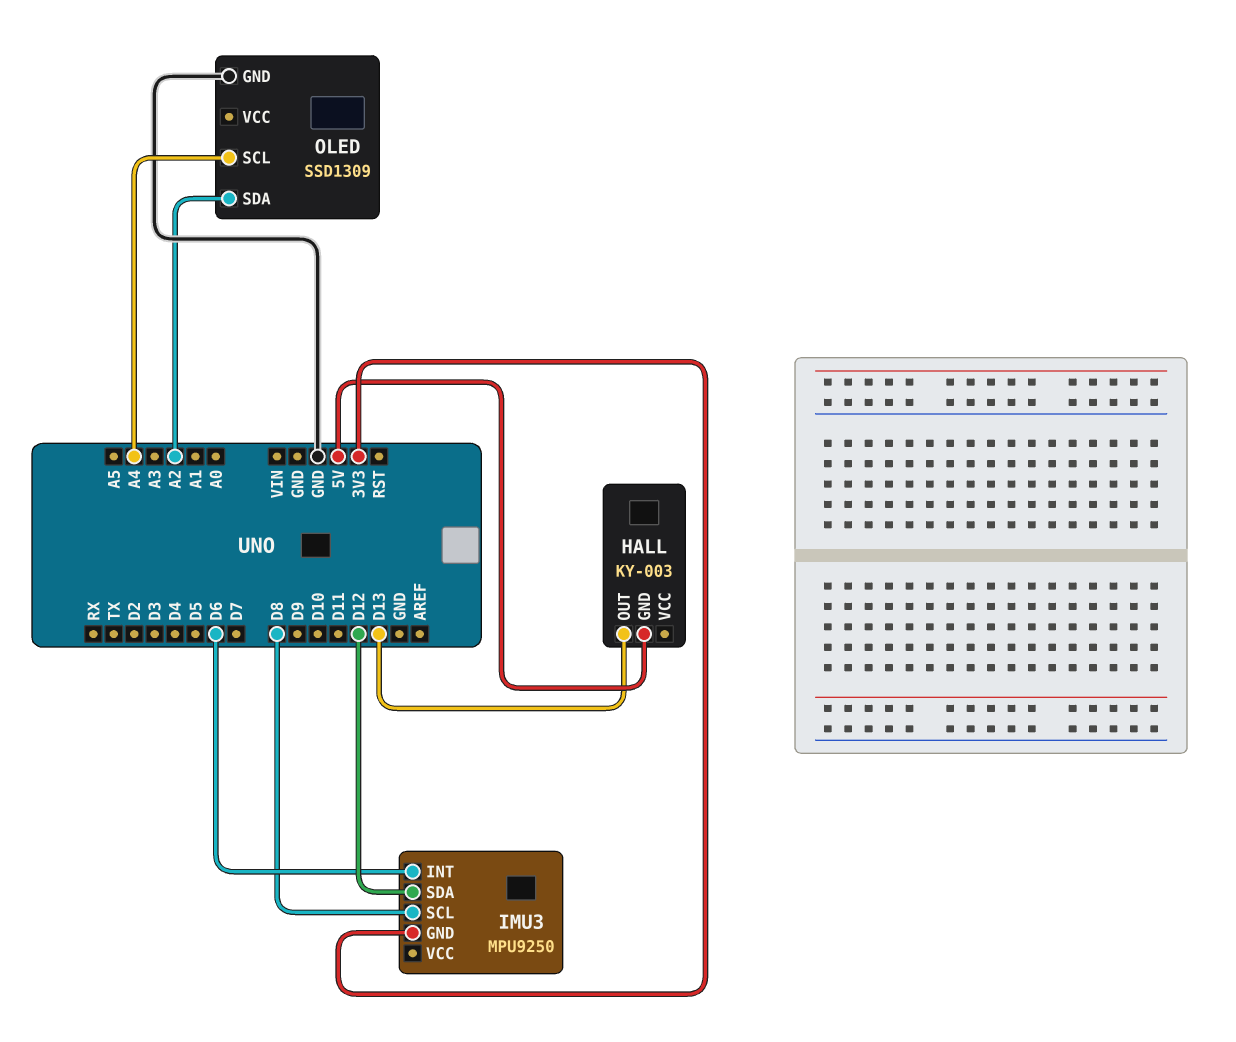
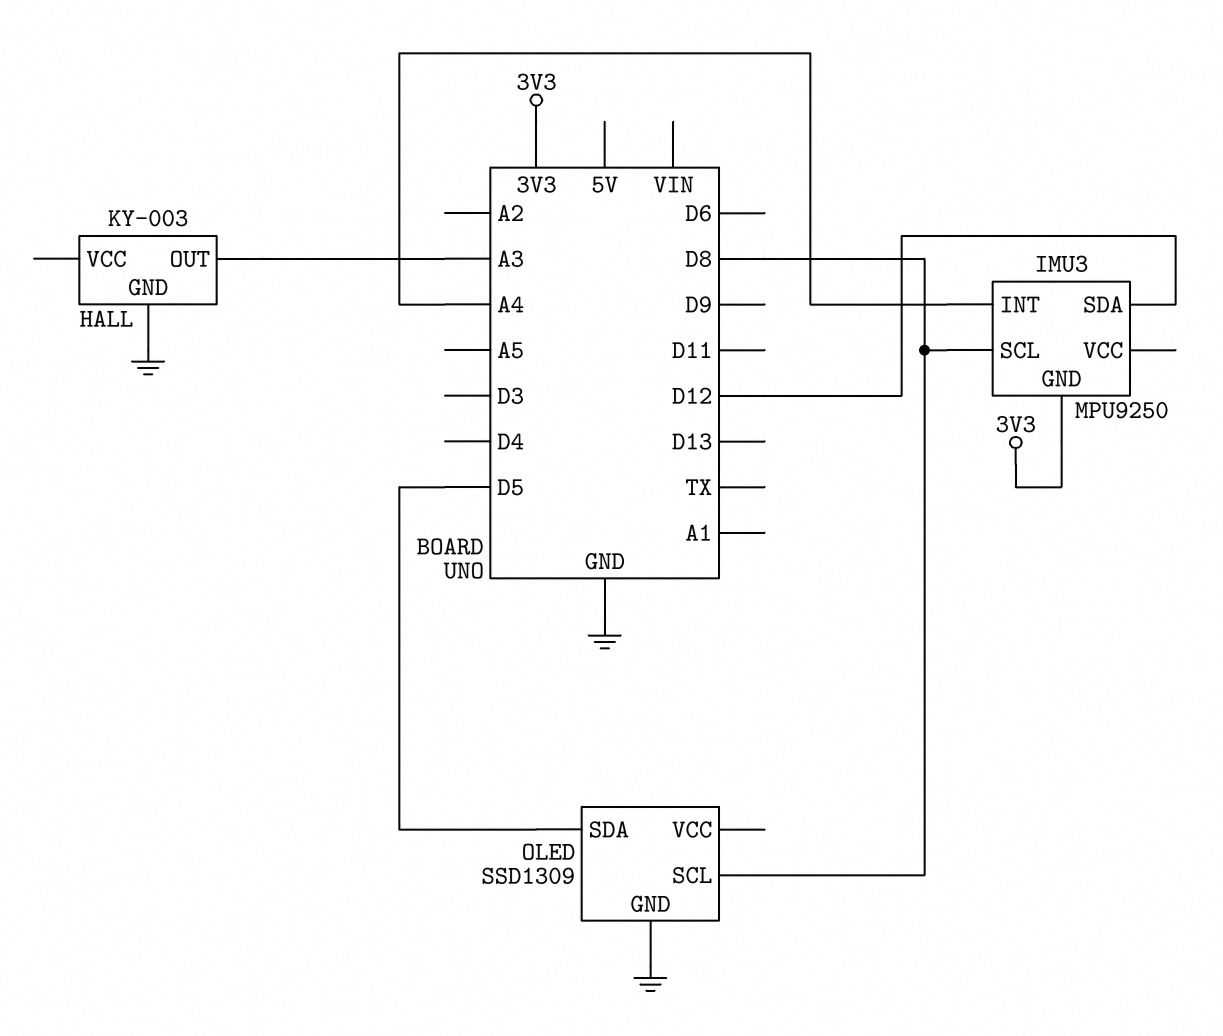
HALL pin GND: 5V -> GND
HALL pin OUT: D13 -> A3
IMU3 pin INT: D6 -> A4
OLED pin SCL: A4 -> D8
OLED pin SDA: A2 -> D5

